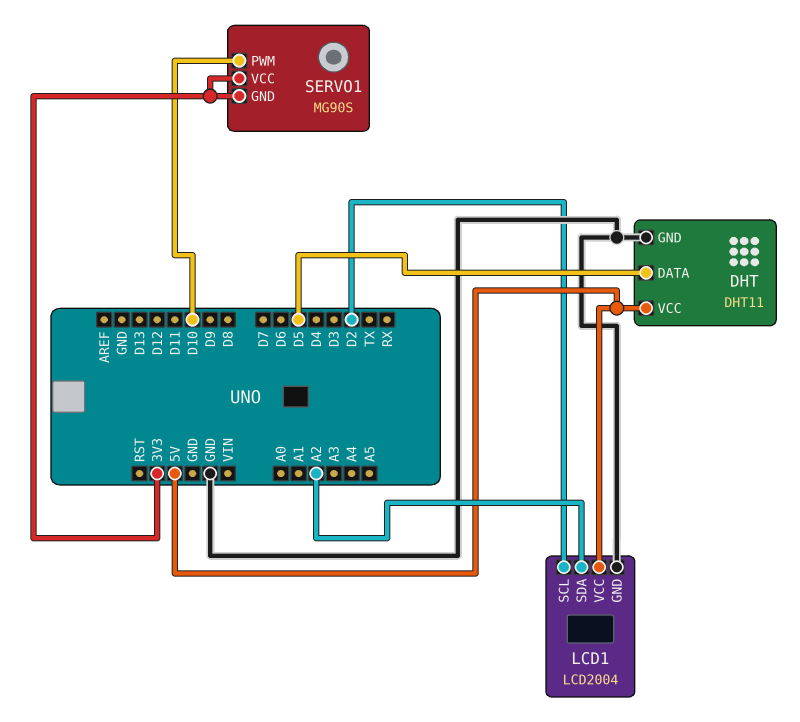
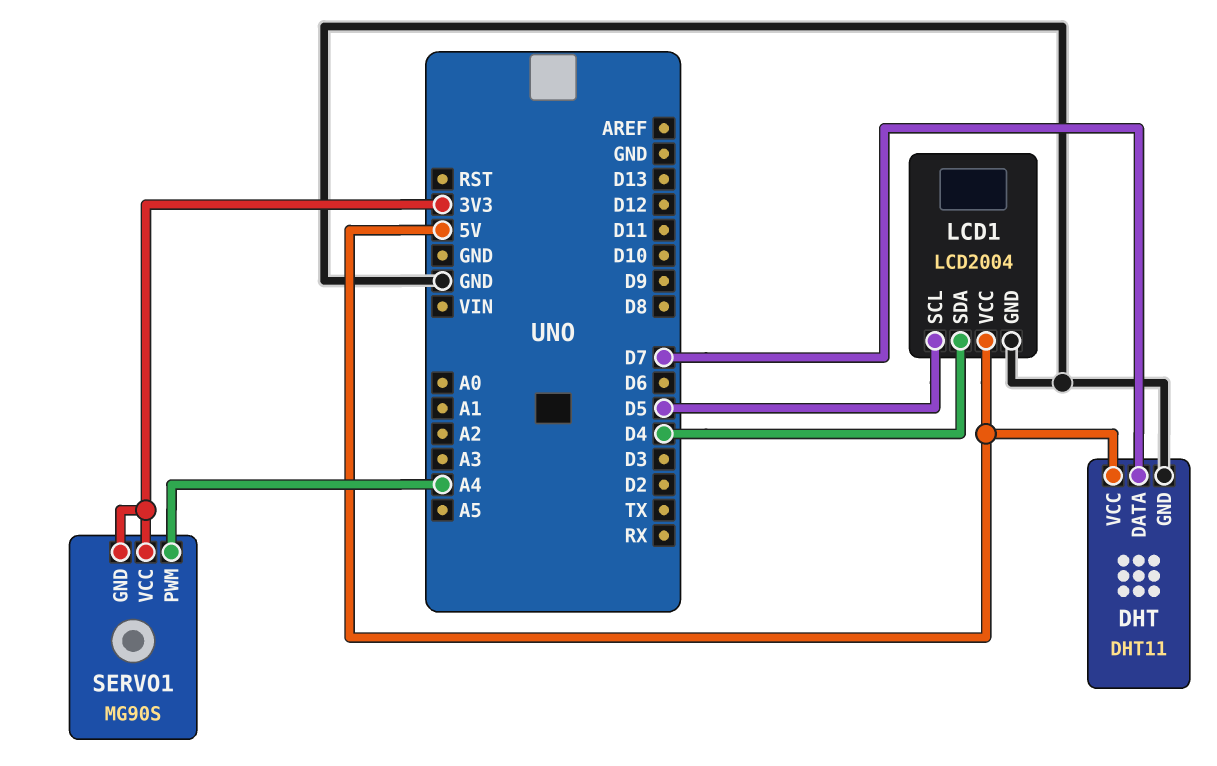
DHT pin DATA: D5 -> D7
LCD1 pin SCL: D2 -> D5
LCD1 pin SDA: A2 -> D4
SERVO1 pin PWM: D10 -> A4

